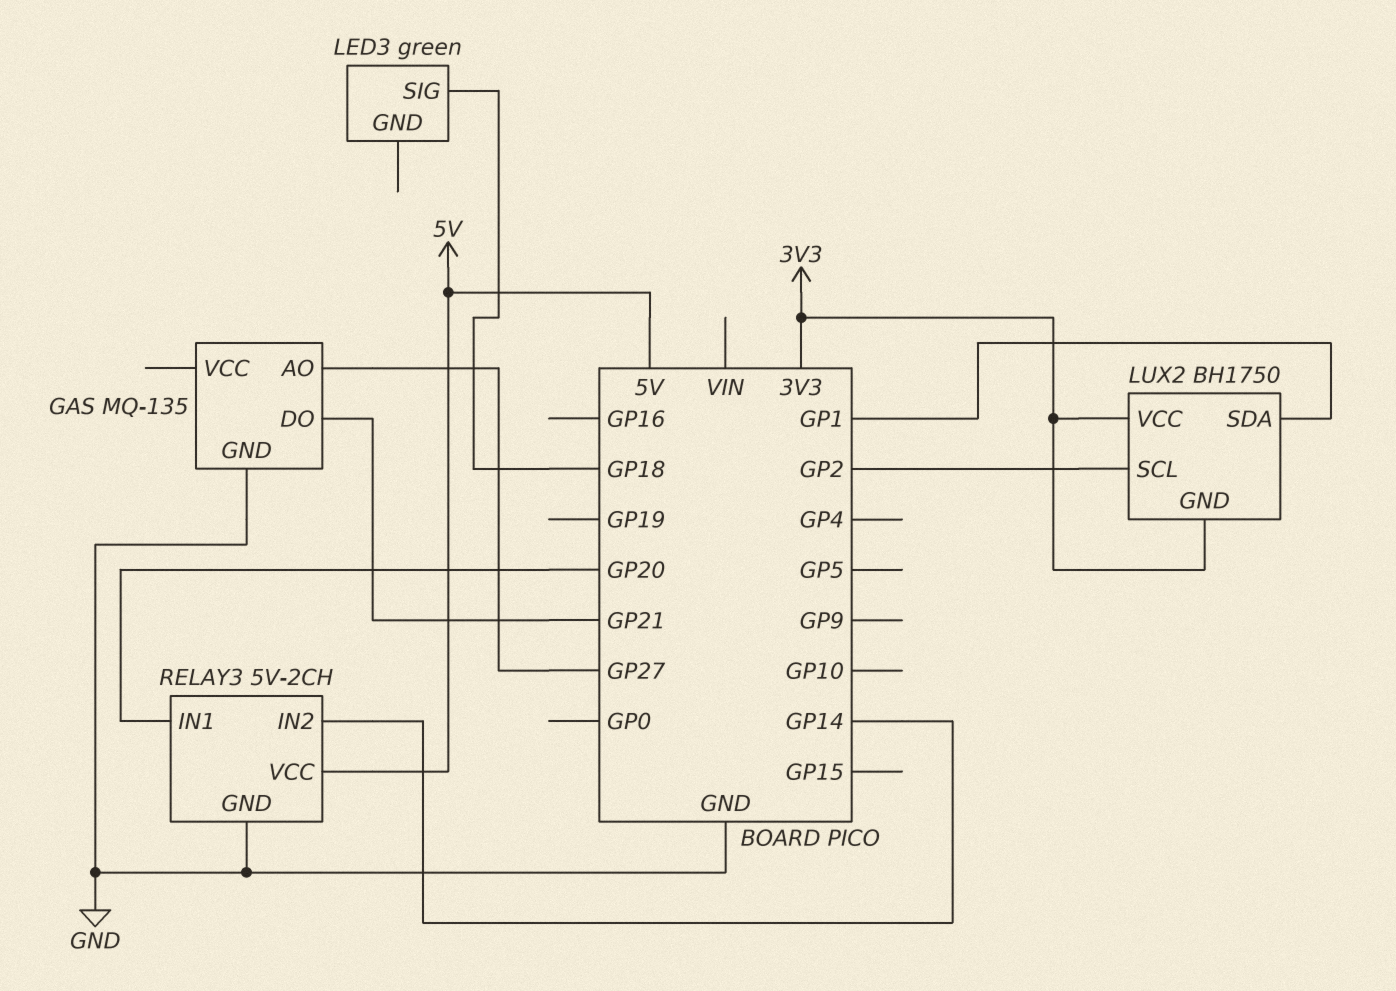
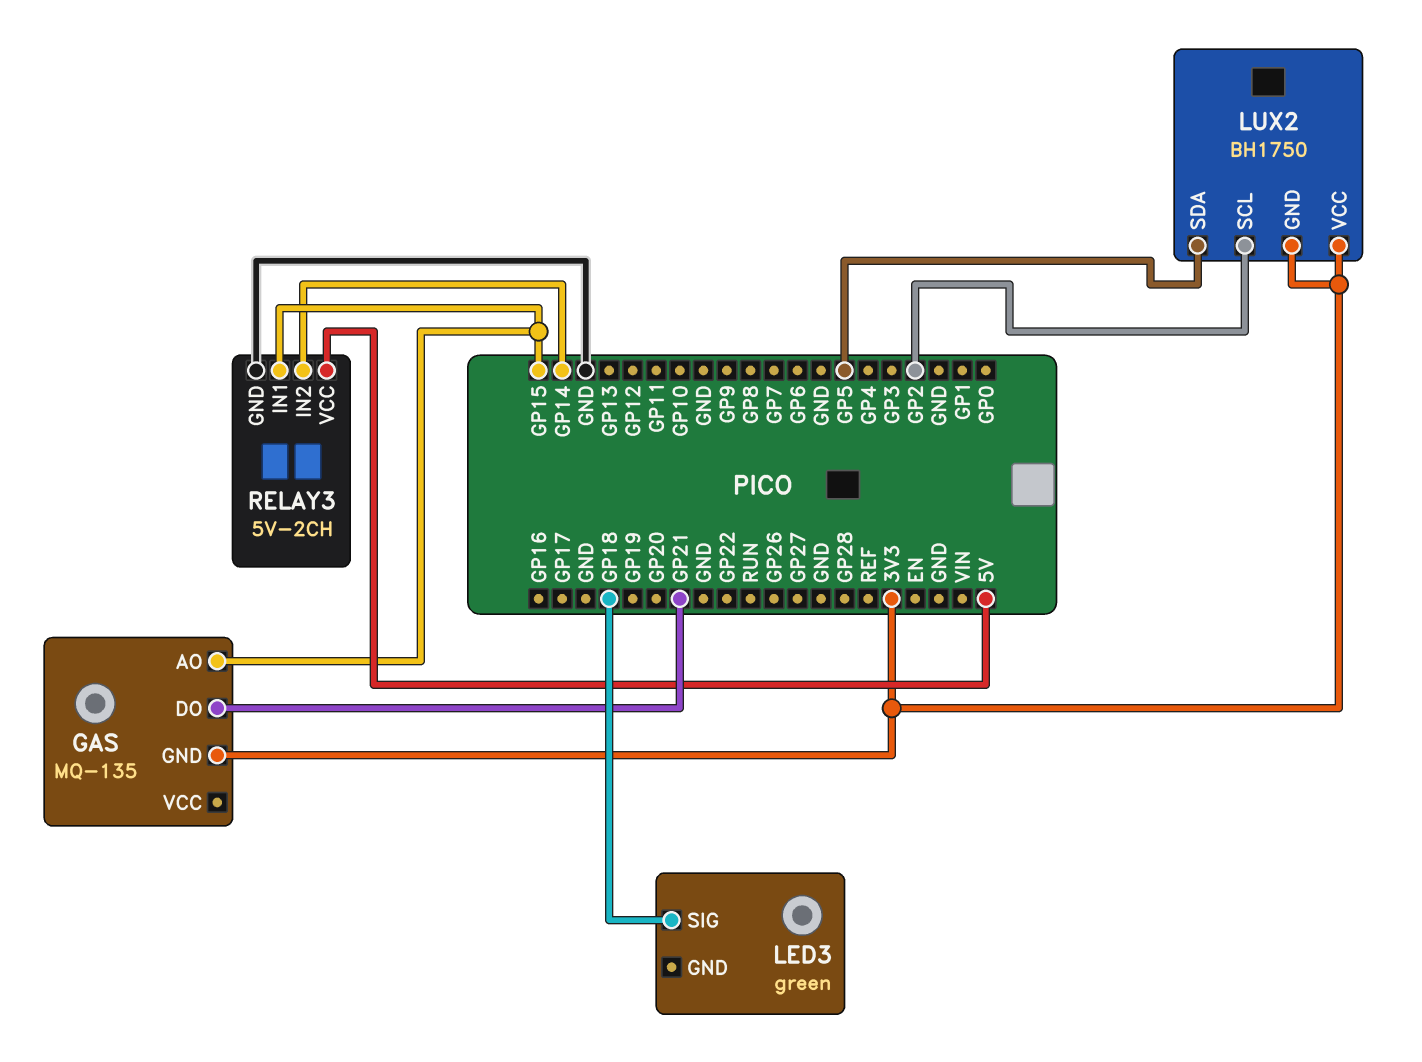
GAS pin AO: GP27 -> GP15
GAS pin GND: GND -> 3V3
LUX2 pin SDA: GP1 -> GP5
RELAY3 pin IN1: GP20 -> GP15

